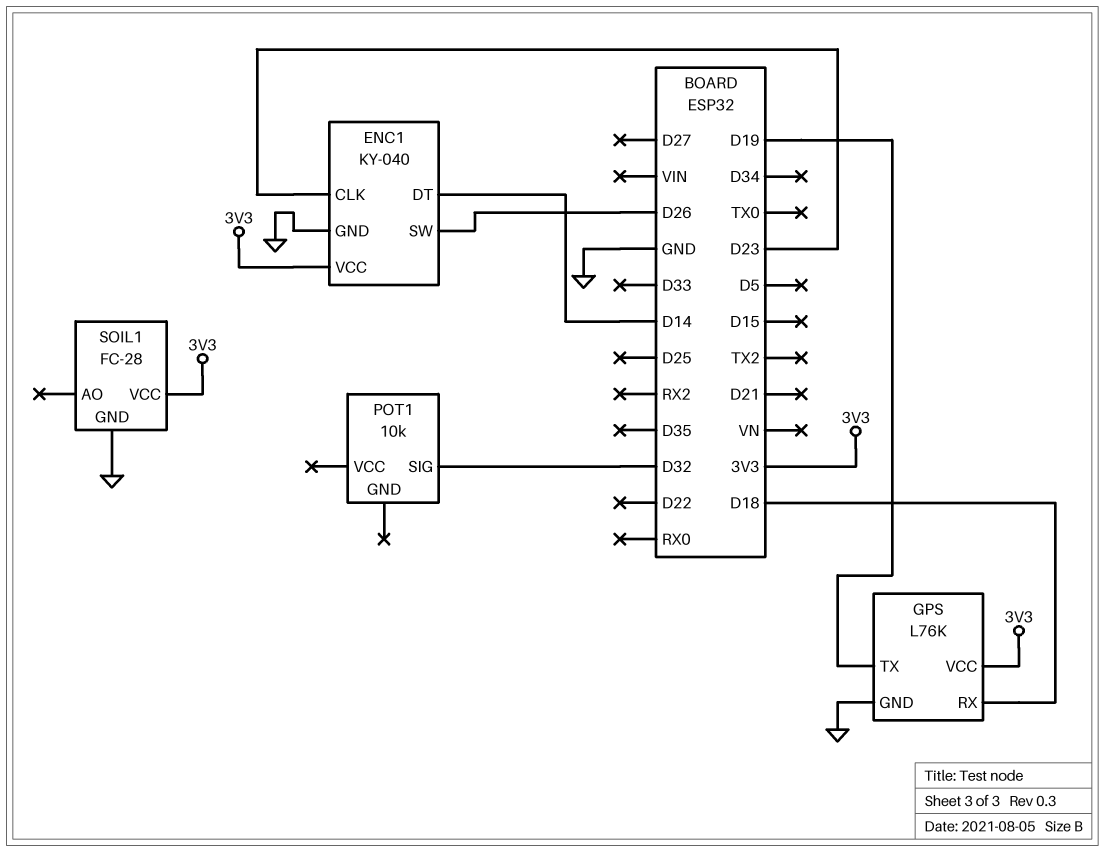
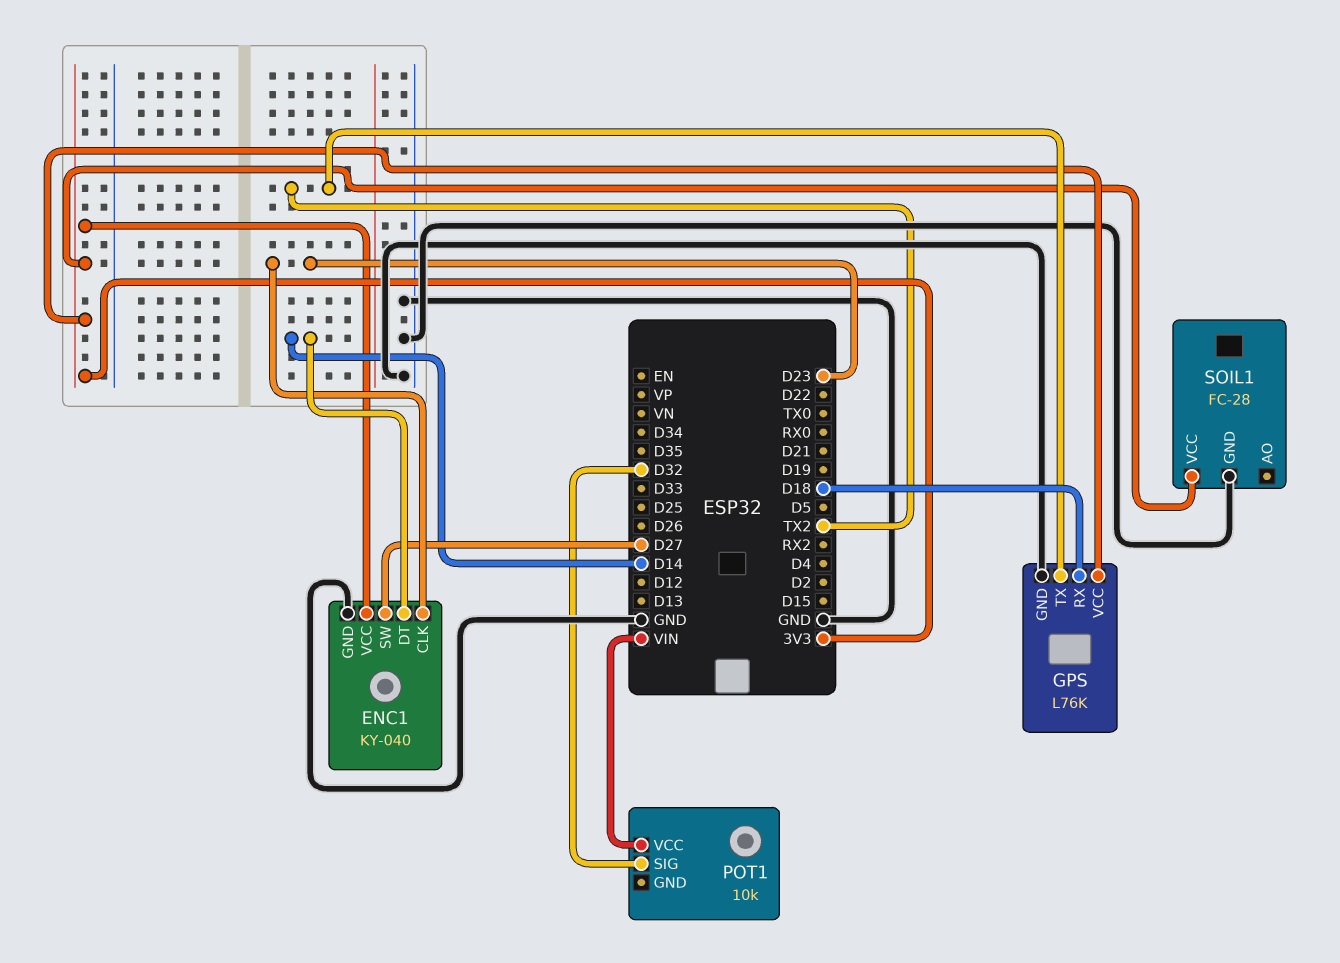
ENC1 pin SW: D26 -> D27
GPS pin TX: D19 -> TX2
POT1 pin VCC: none -> VIN

